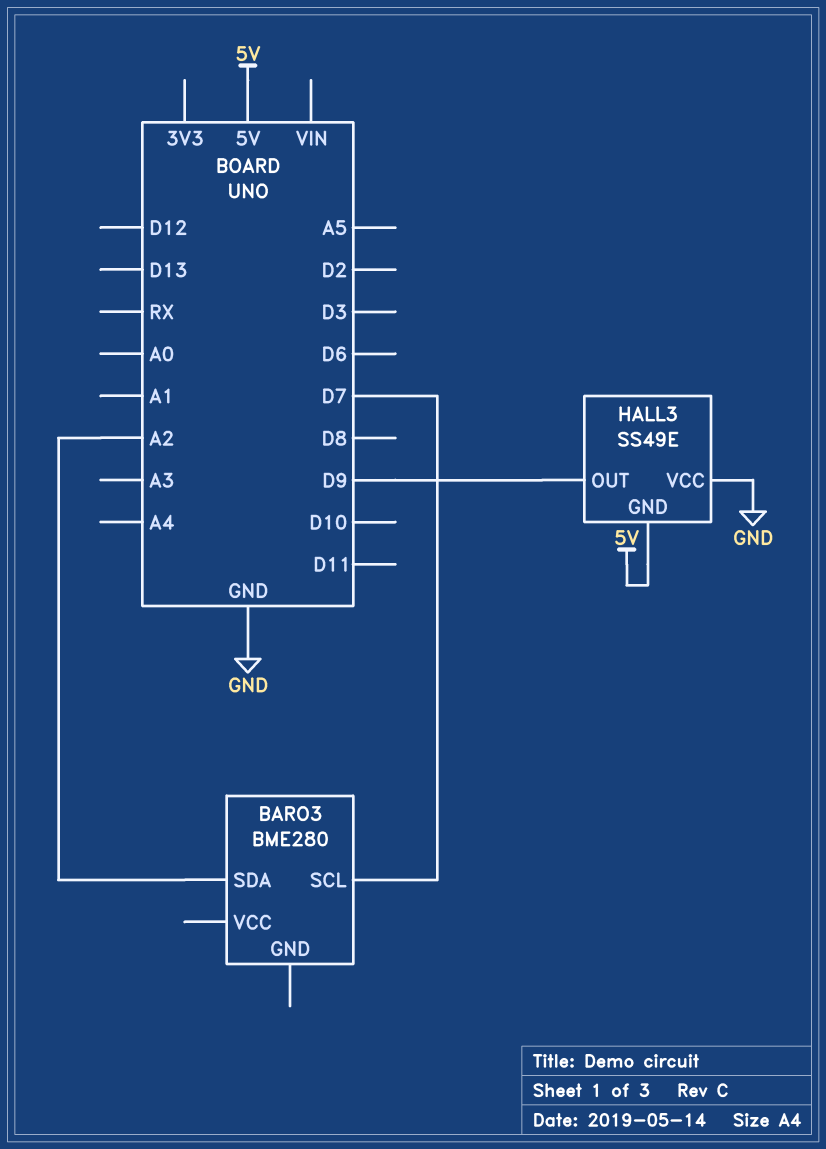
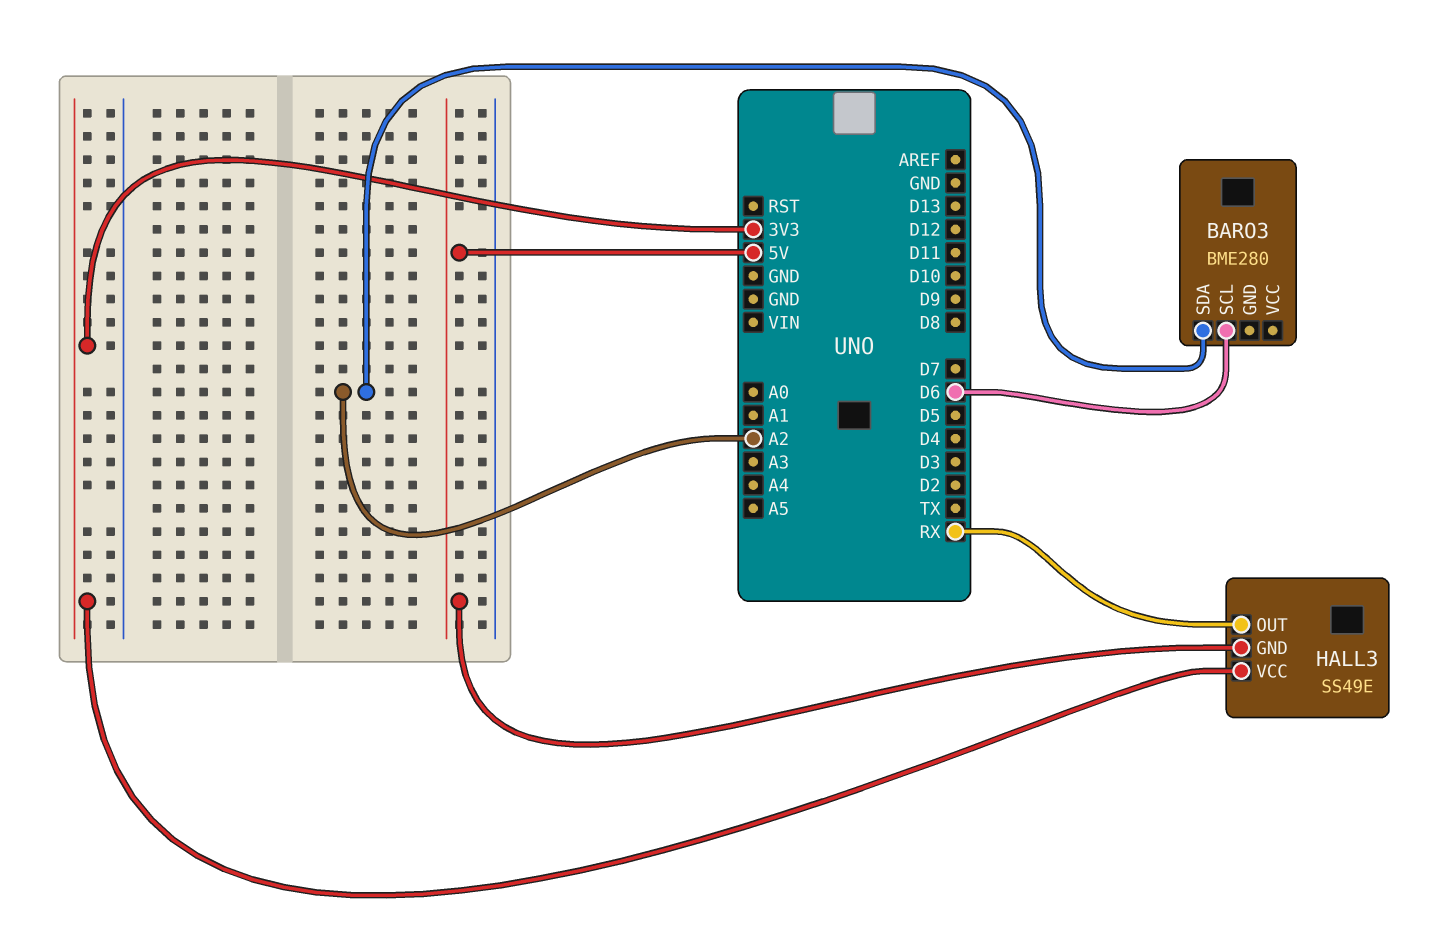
BARO3 pin SCL: D7 -> D6
HALL3 pin OUT: D9 -> RX
HALL3 pin VCC: GND -> 3V3

